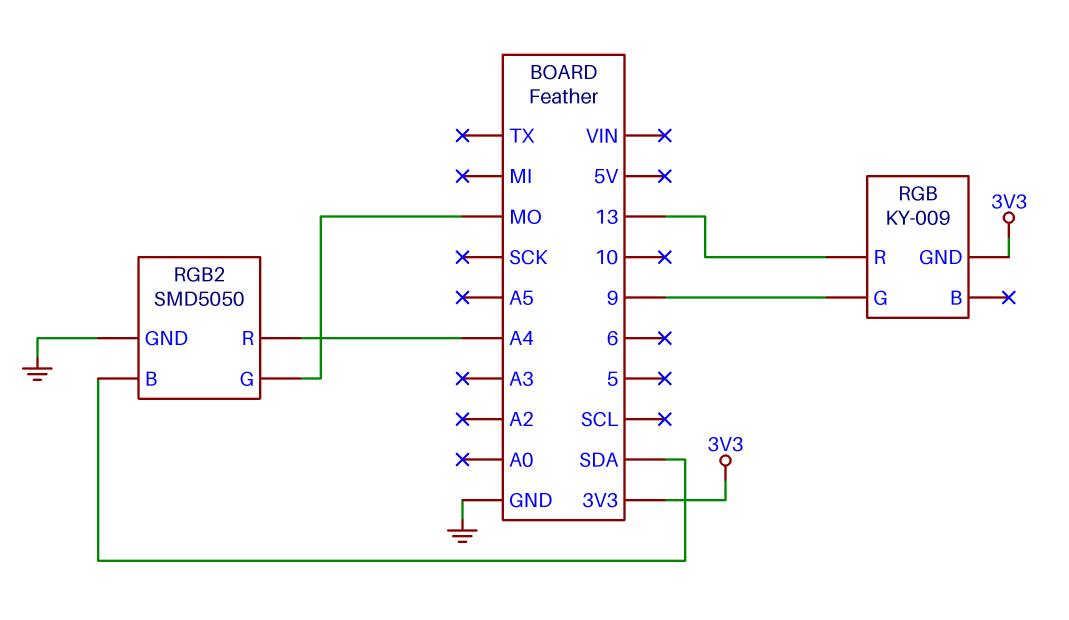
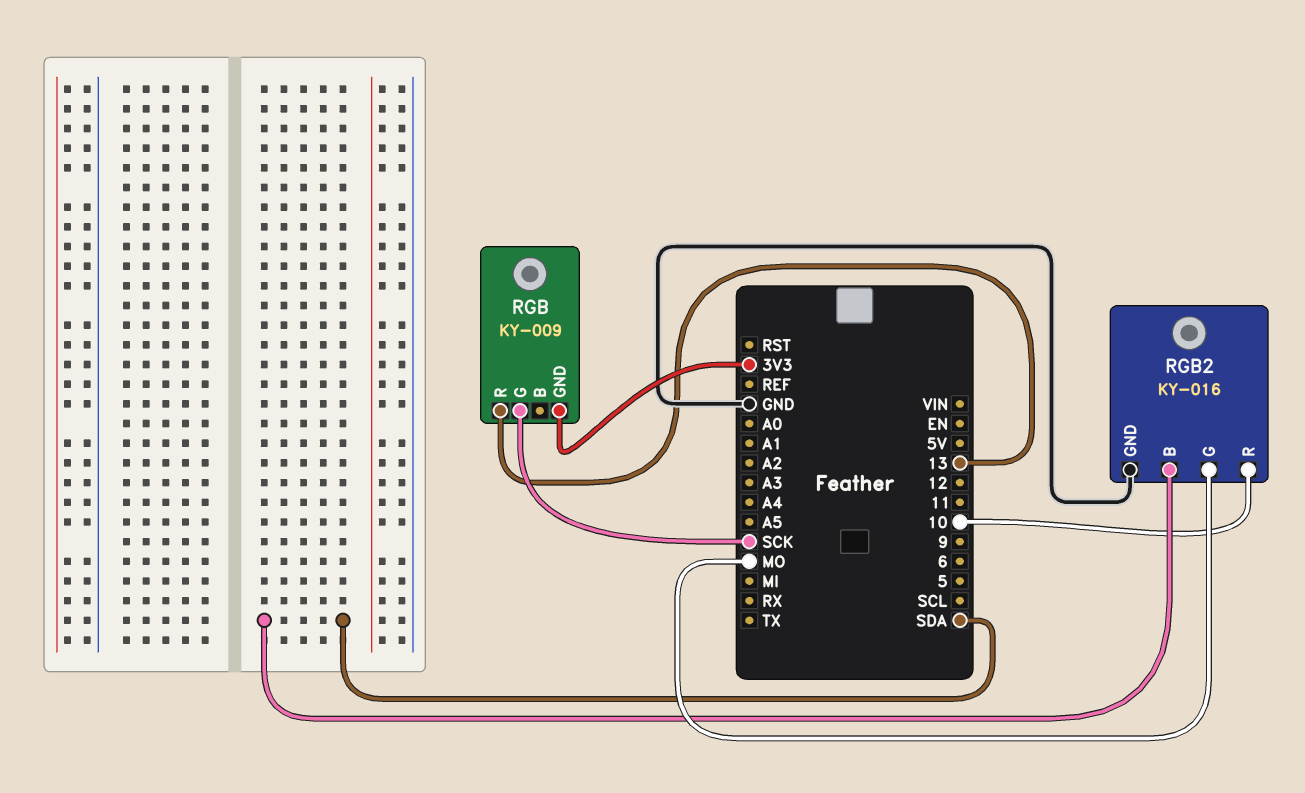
RGB pin G: 9 -> SCK
RGB2: SMD5050 -> KY-016
RGB2 pin R: A4 -> 10

